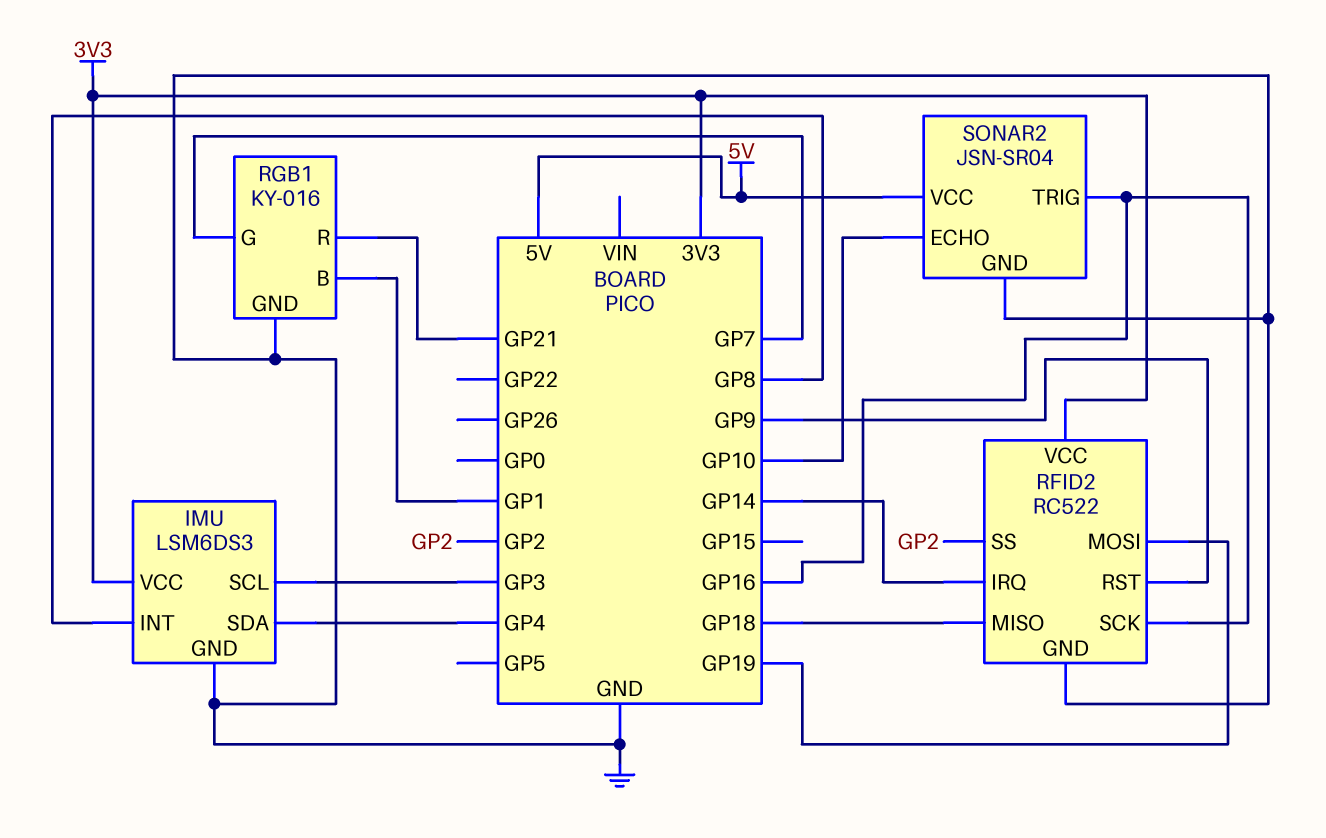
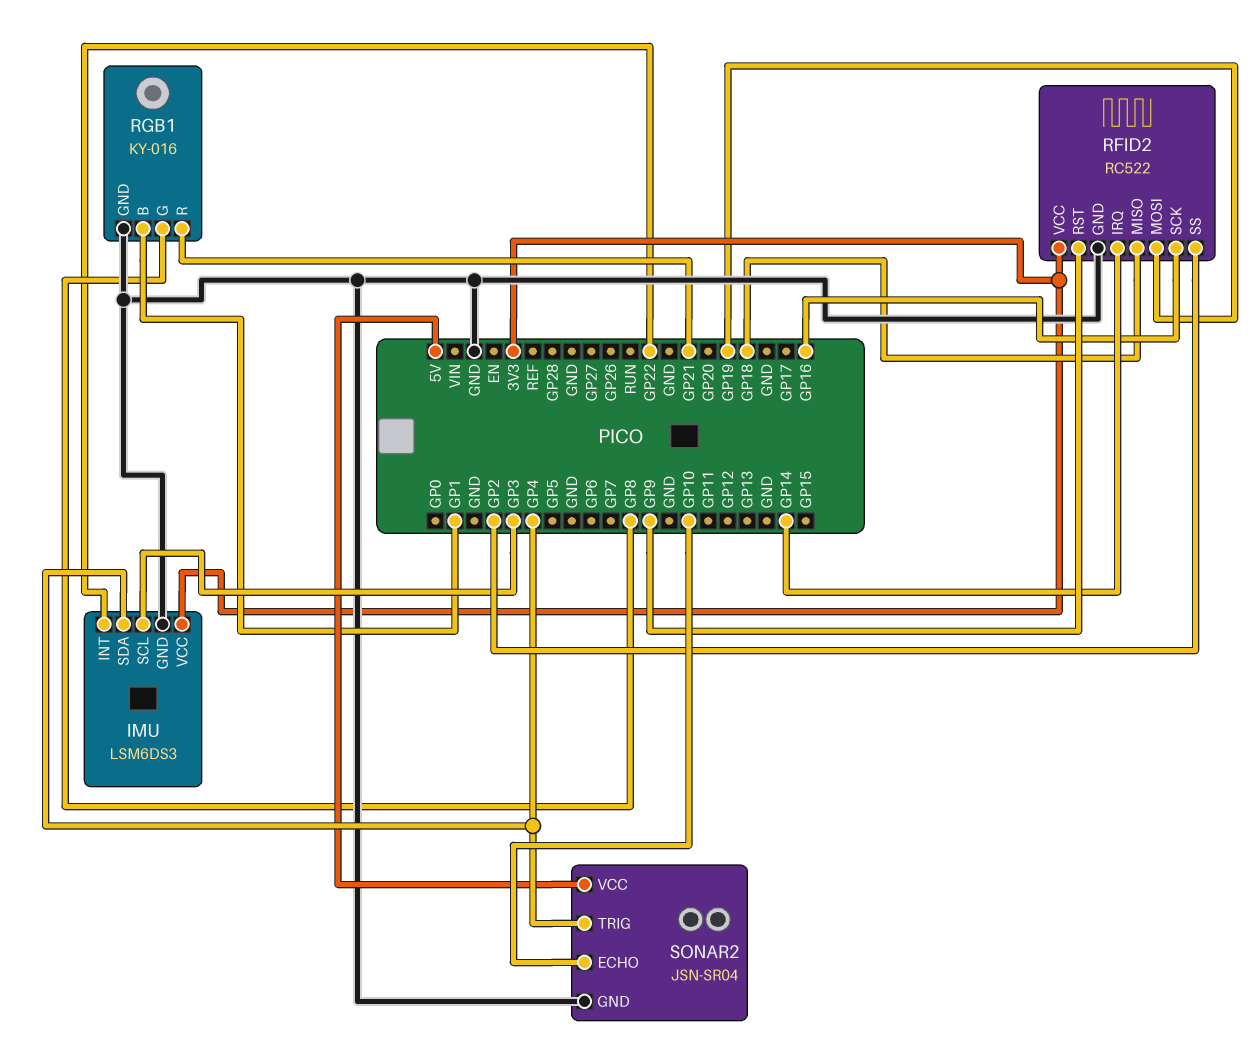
IMU pin INT: GP8 -> GP22
RGB1 pin G: GP7 -> GP8
SONAR2 pin TRIG: GP16 -> GP4

